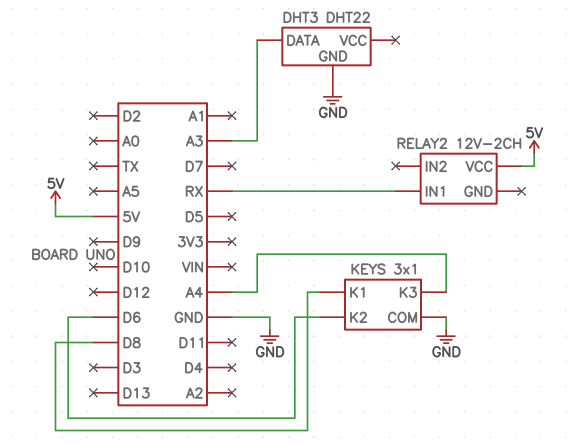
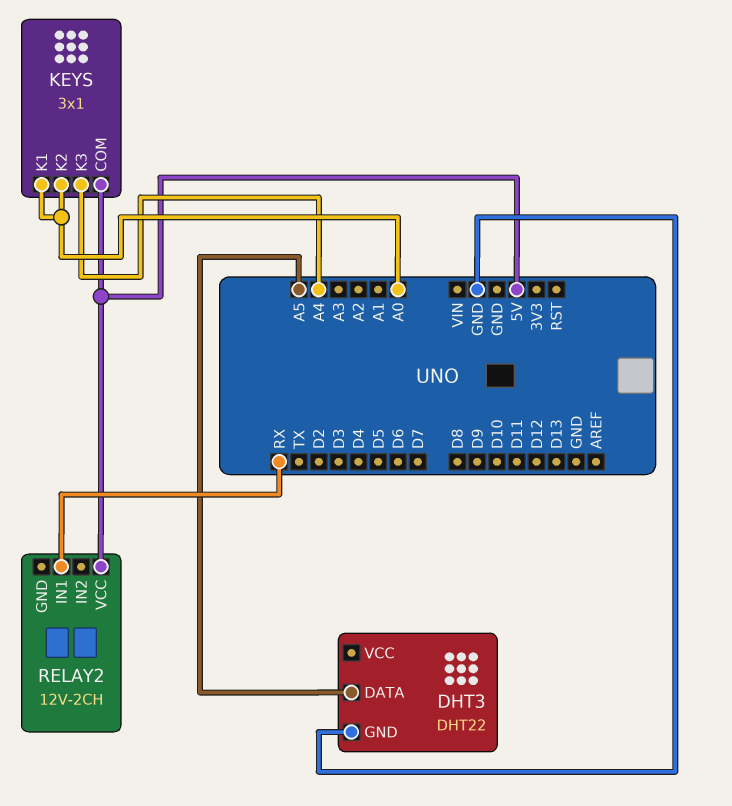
DHT3 pin DATA: A3 -> A5
KEYS pin COM: GND -> 5V
KEYS pin K1: D8 -> A0
KEYS pin K2: D6 -> A0

